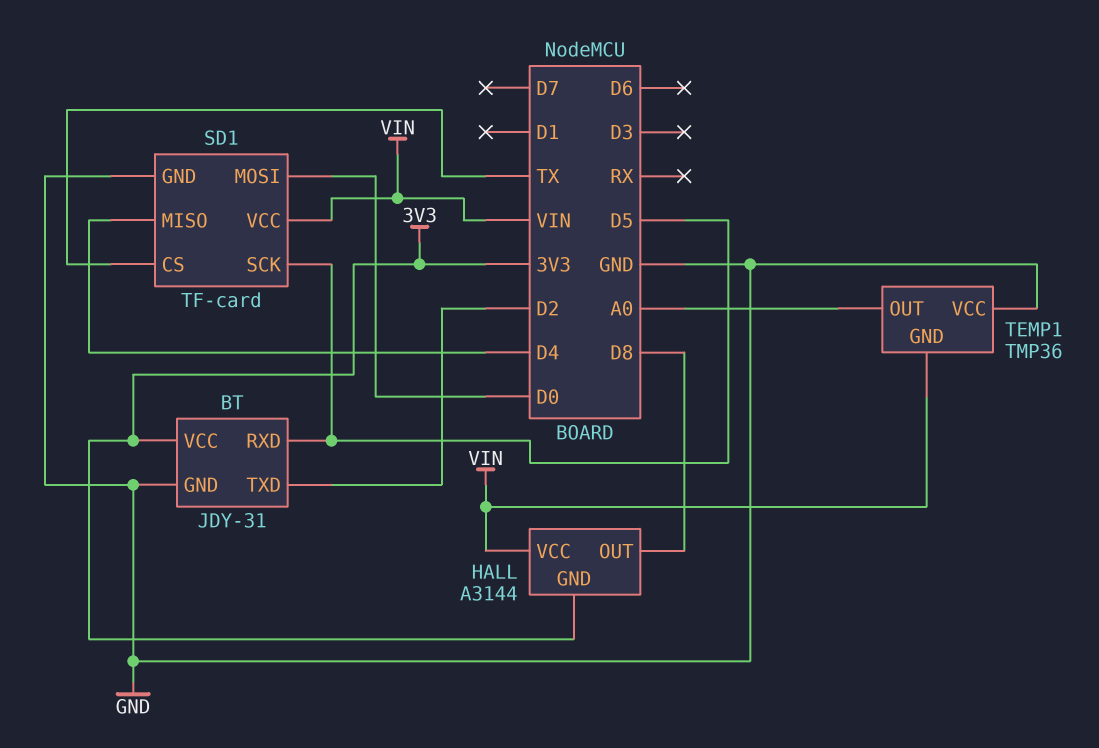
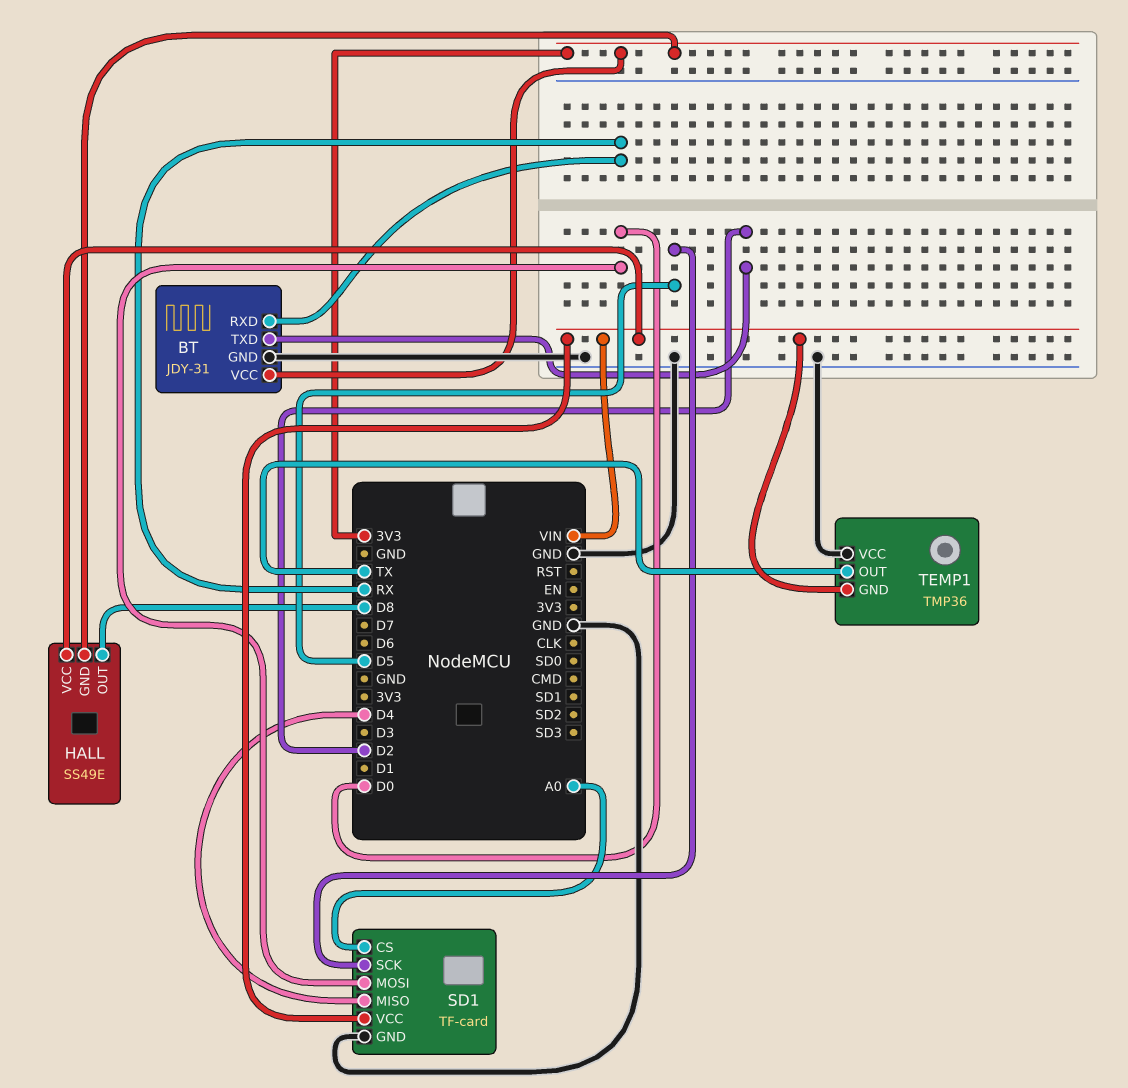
BT pin RXD: D5 -> RX
HALL: A3144 -> SS49E
SD1 pin CS: TX -> A0
TEMP1 pin OUT: A0 -> TX

